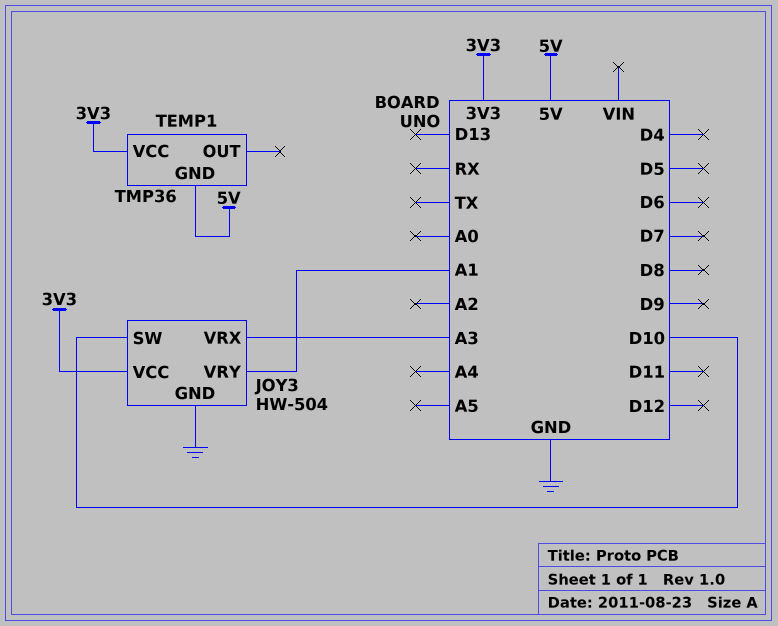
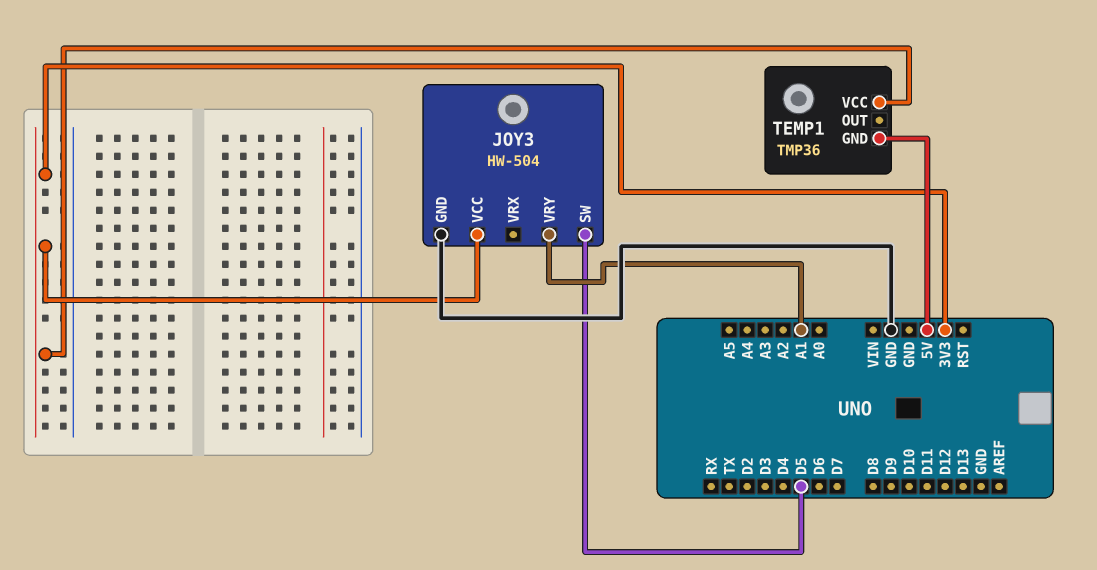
JOY3 pin SW: D10 -> D5
JOY3 pin VRX: A3 -> none

